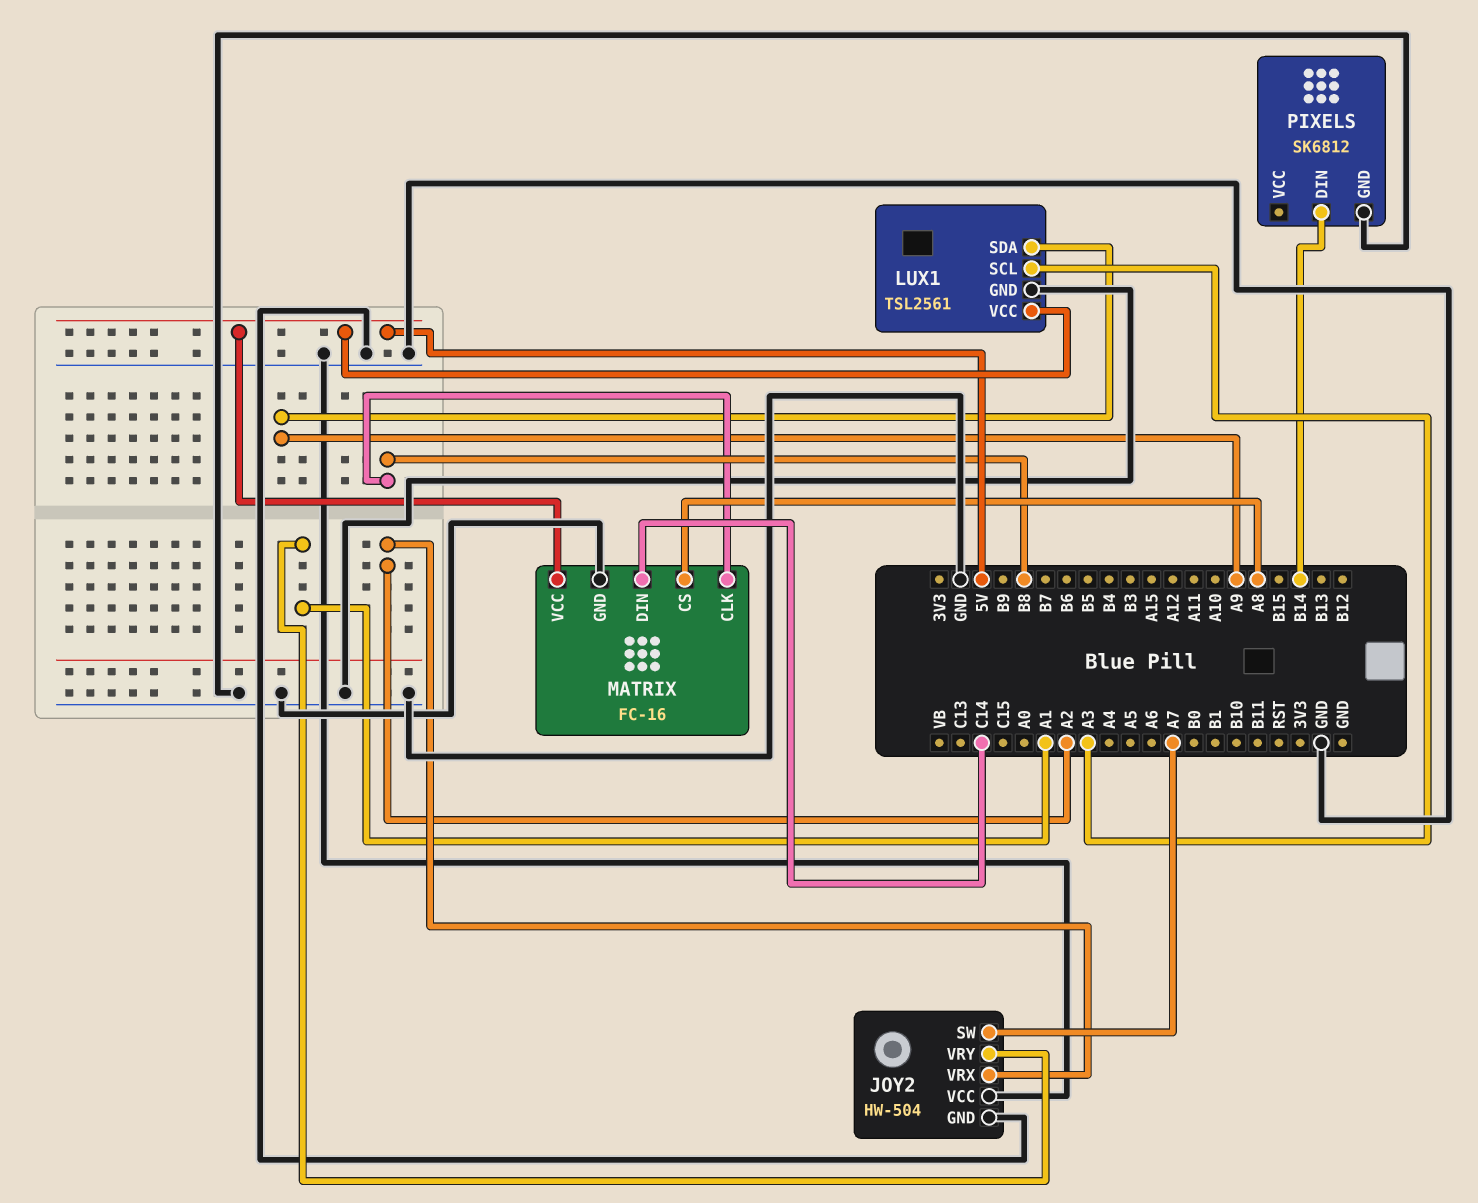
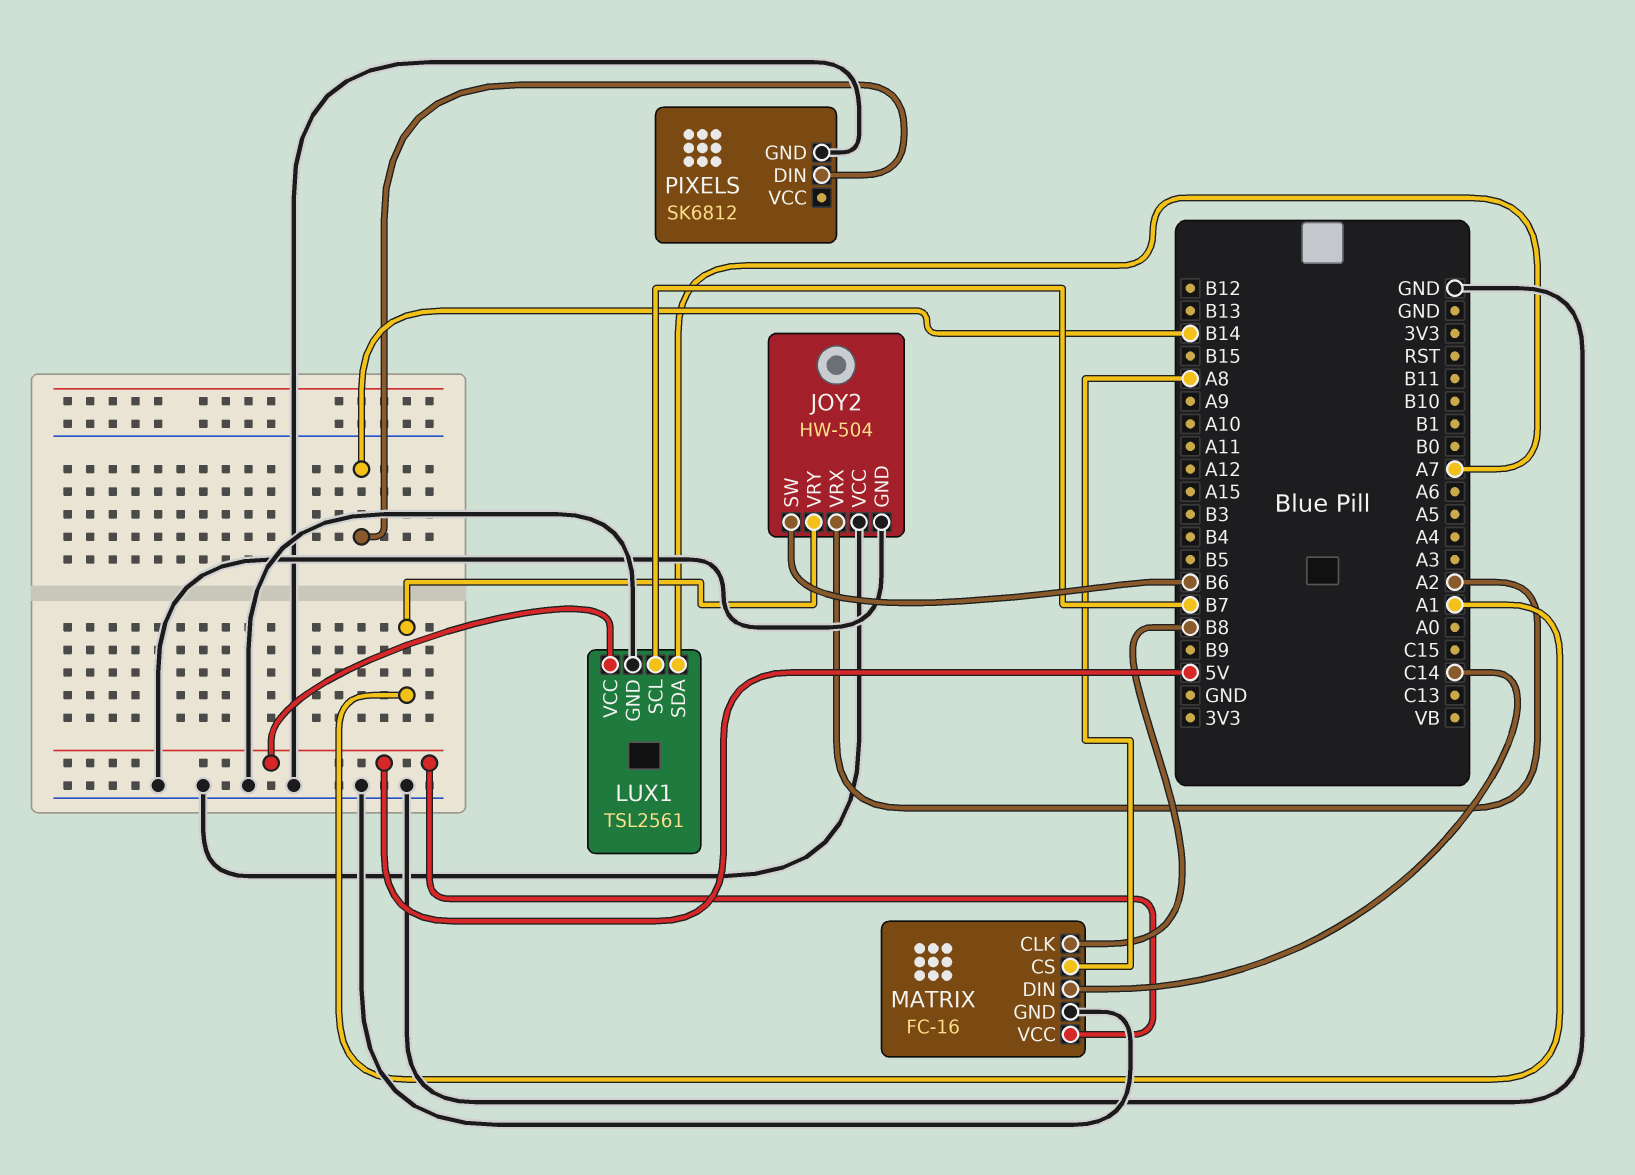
JOY2 pin SW: A7 -> B6
LUX1 pin SCL: A3 -> B7
LUX1 pin SDA: A9 -> A7

